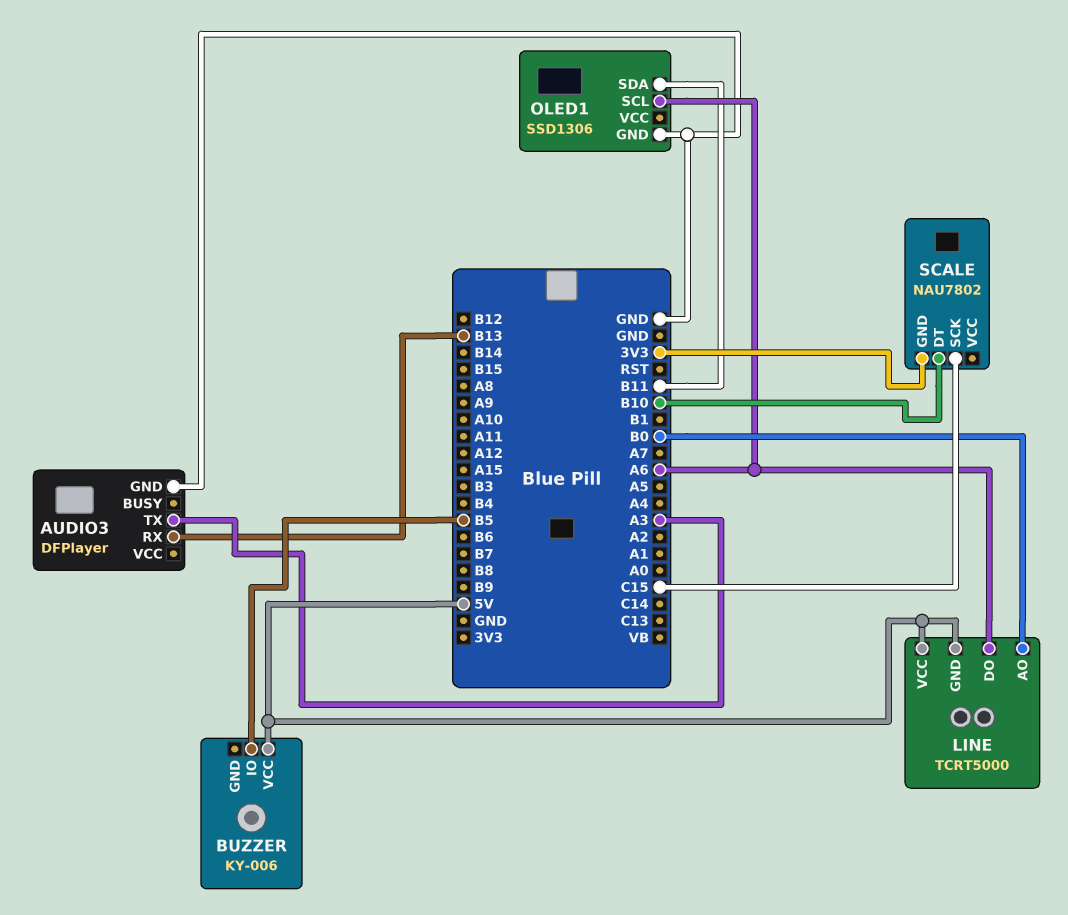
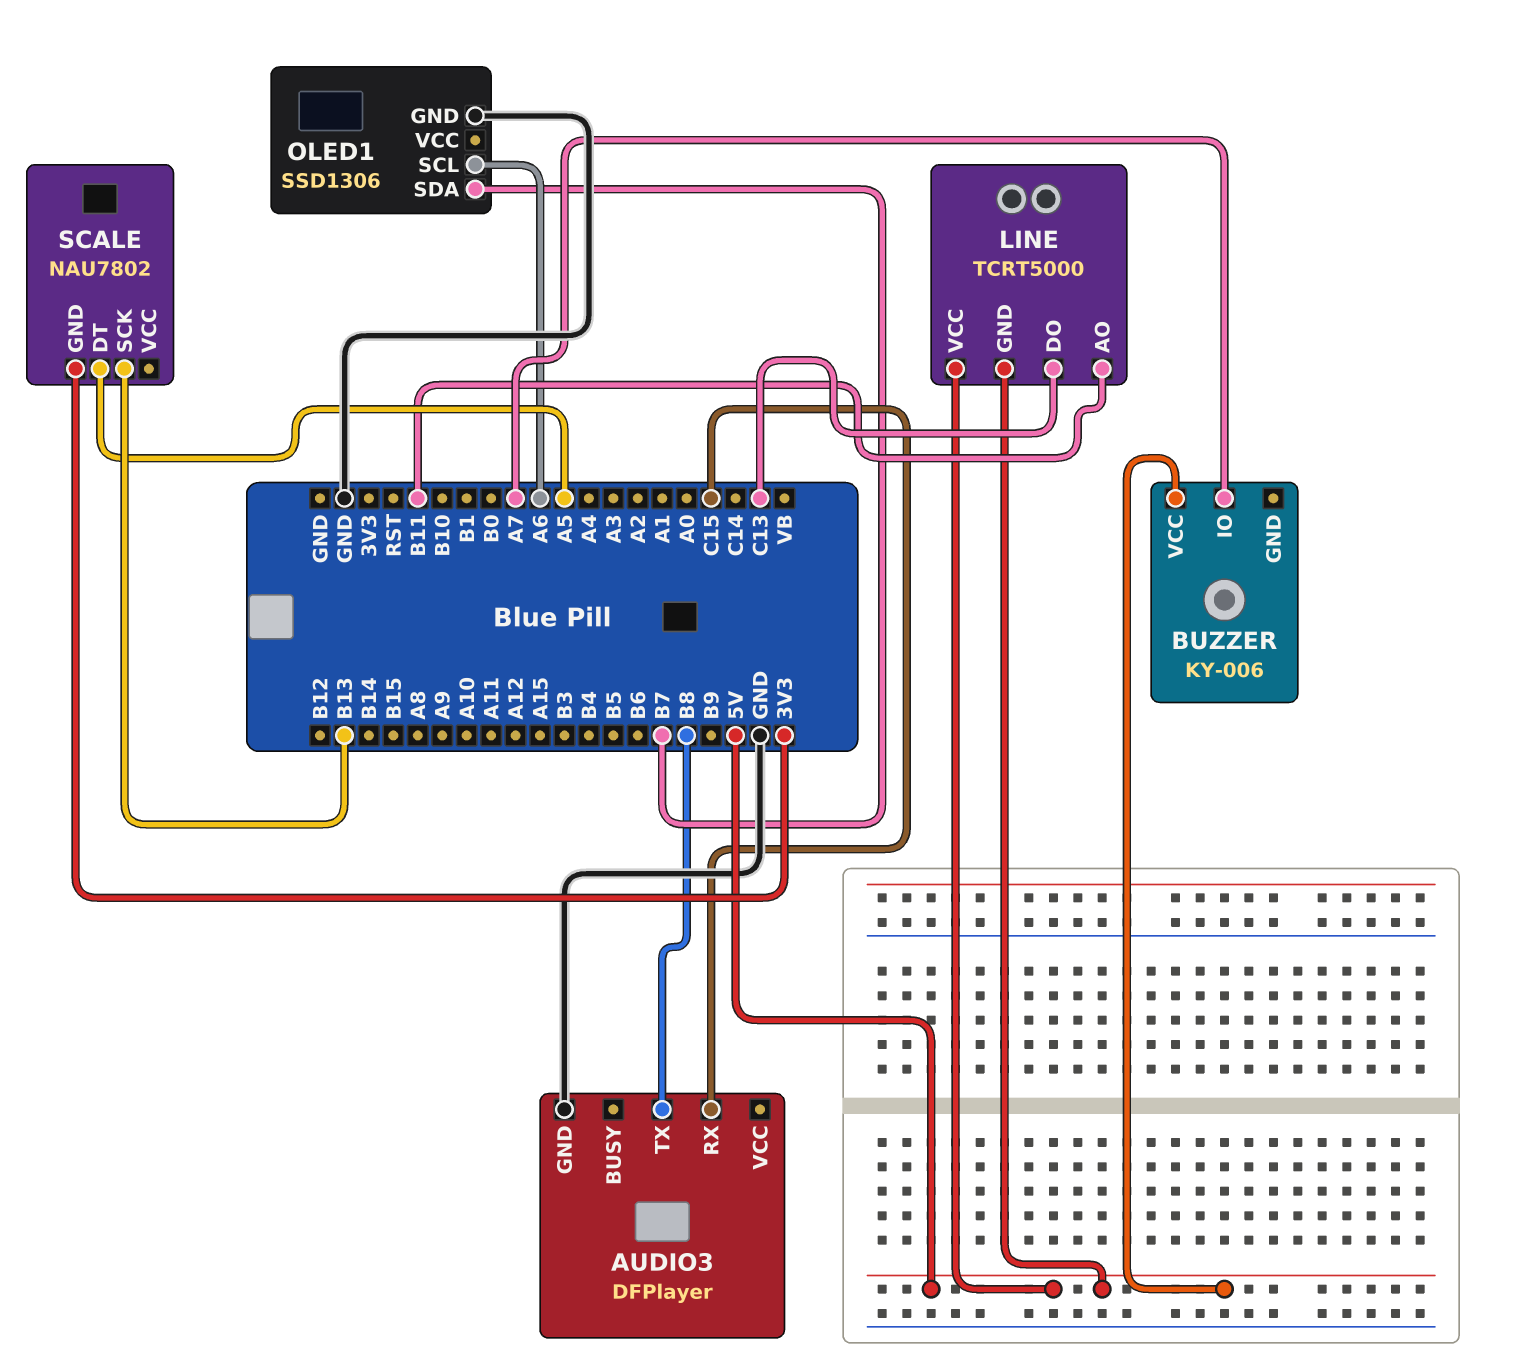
AUDIO3 pin RX: B13 -> C15
AUDIO3 pin TX: A3 -> B8
BUZZER pin IO: B5 -> A7
LINE pin AO: B0 -> B11
LINE pin DO: A6 -> C13
OLED1 pin SDA: B11 -> B7
SCALE pin DT: B10 -> A5
SCALE pin SCK: C15 -> B13

